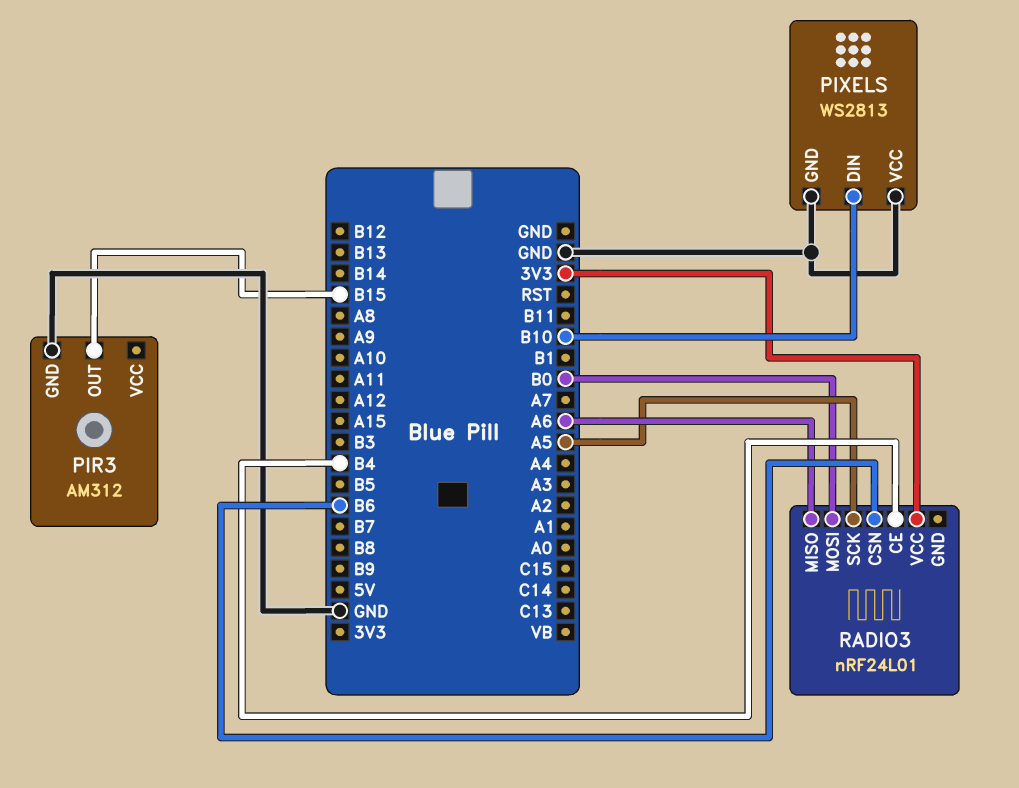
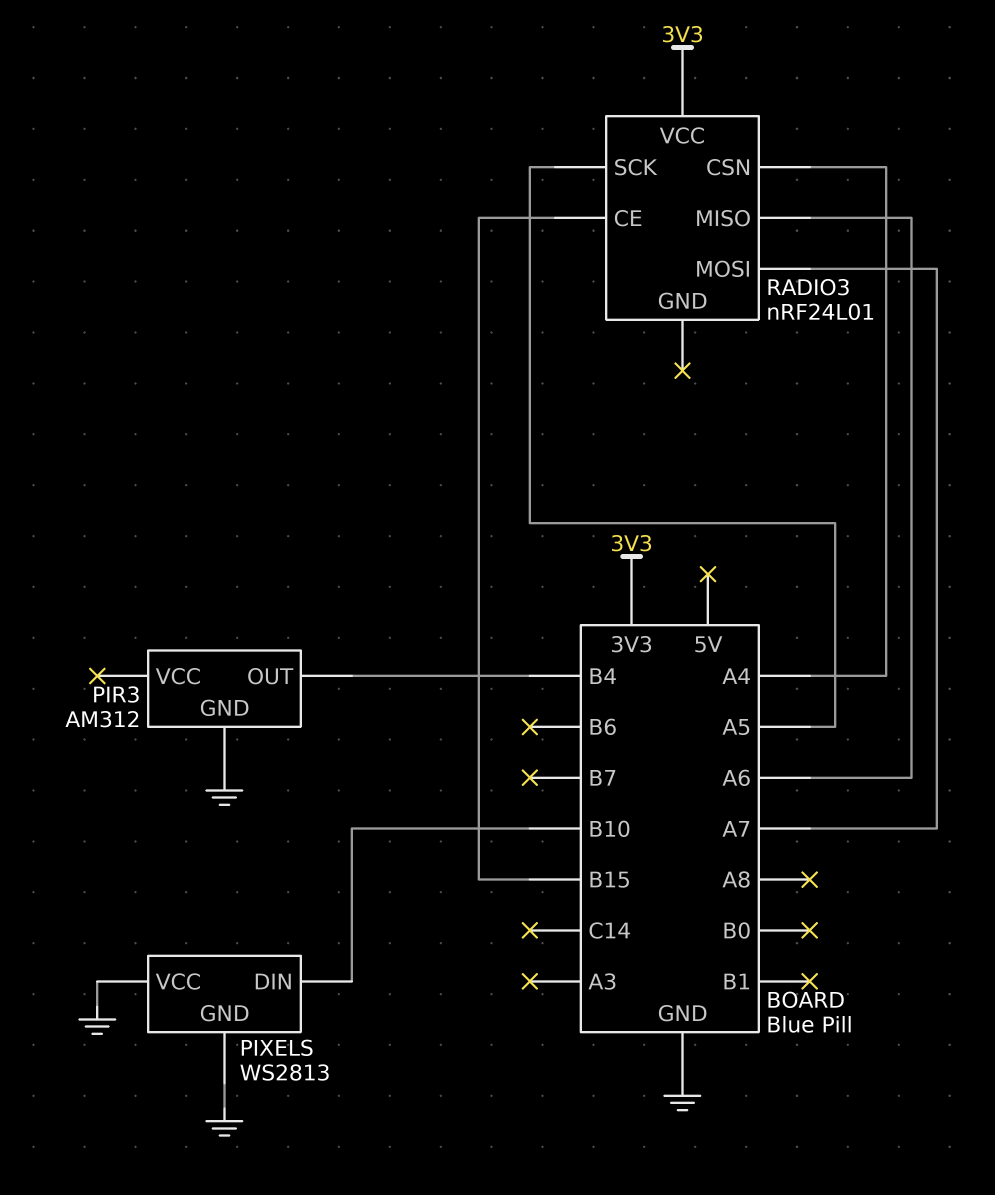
PIR3 pin OUT: B15 -> B4
RADIO3 pin CE: B4 -> B15
RADIO3 pin CSN: B6 -> A4
RADIO3 pin MOSI: B0 -> A7

